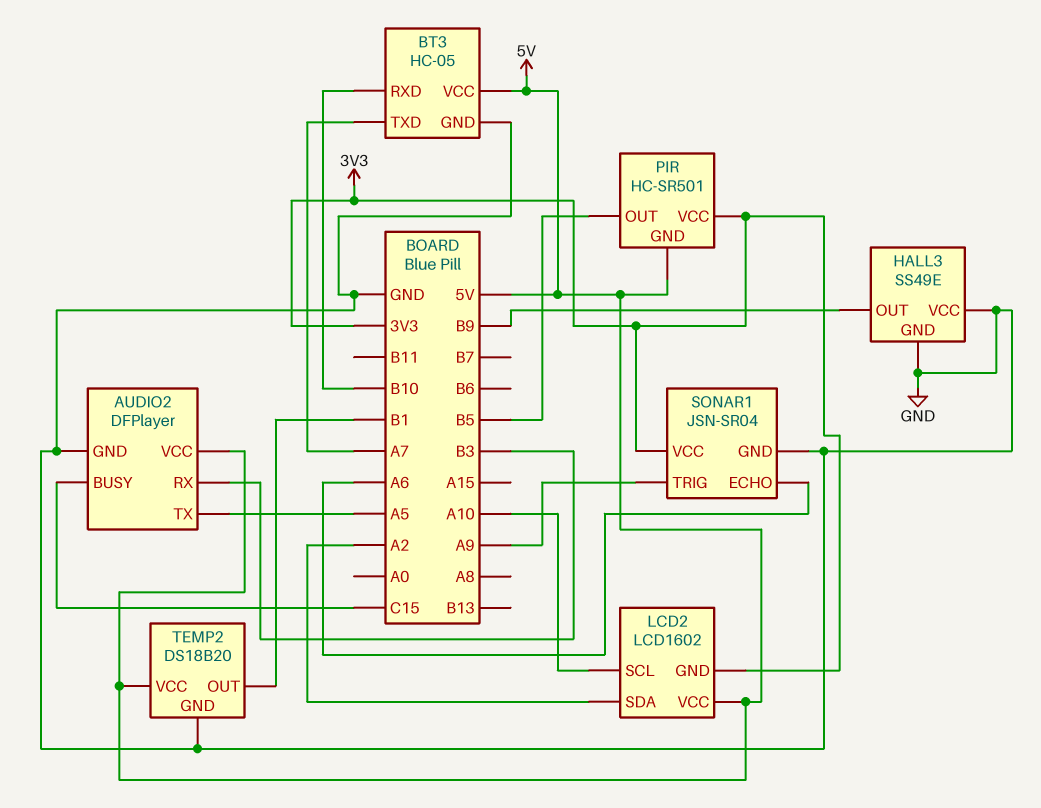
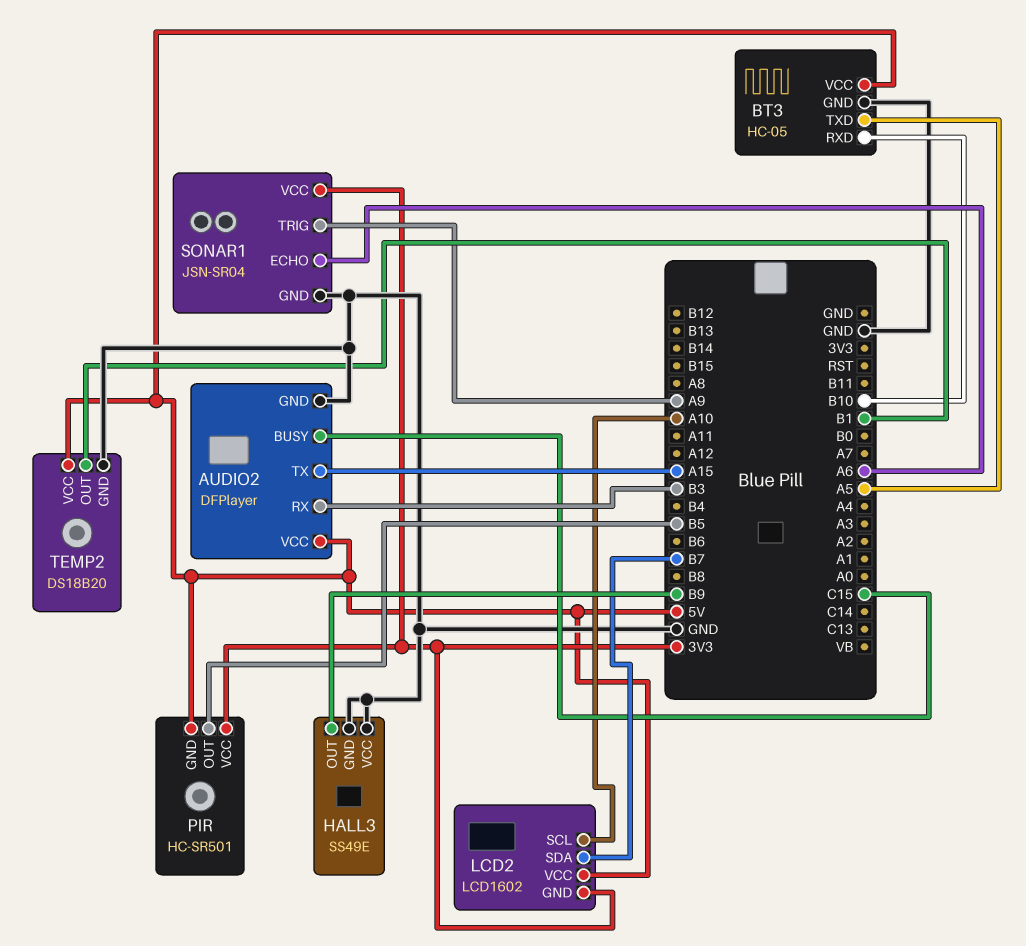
AUDIO2 pin TX: A5 -> A15
BT3 pin TXD: A7 -> A5
LCD2 pin SDA: A2 -> B7

